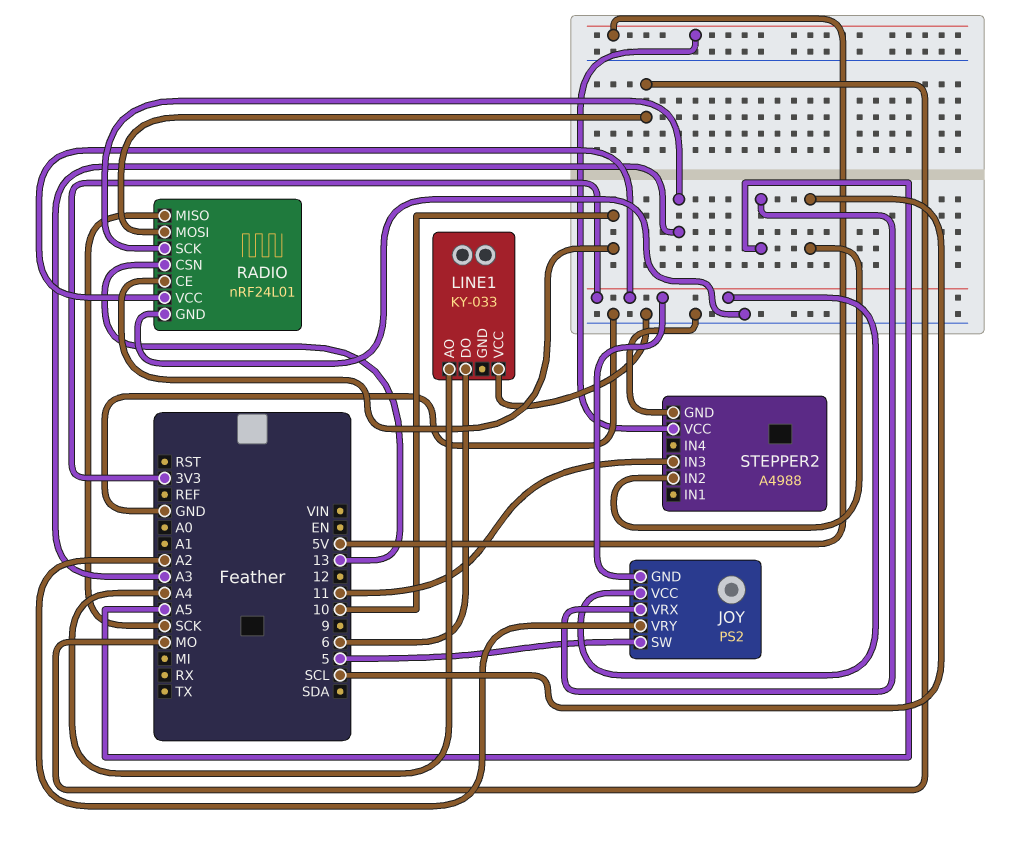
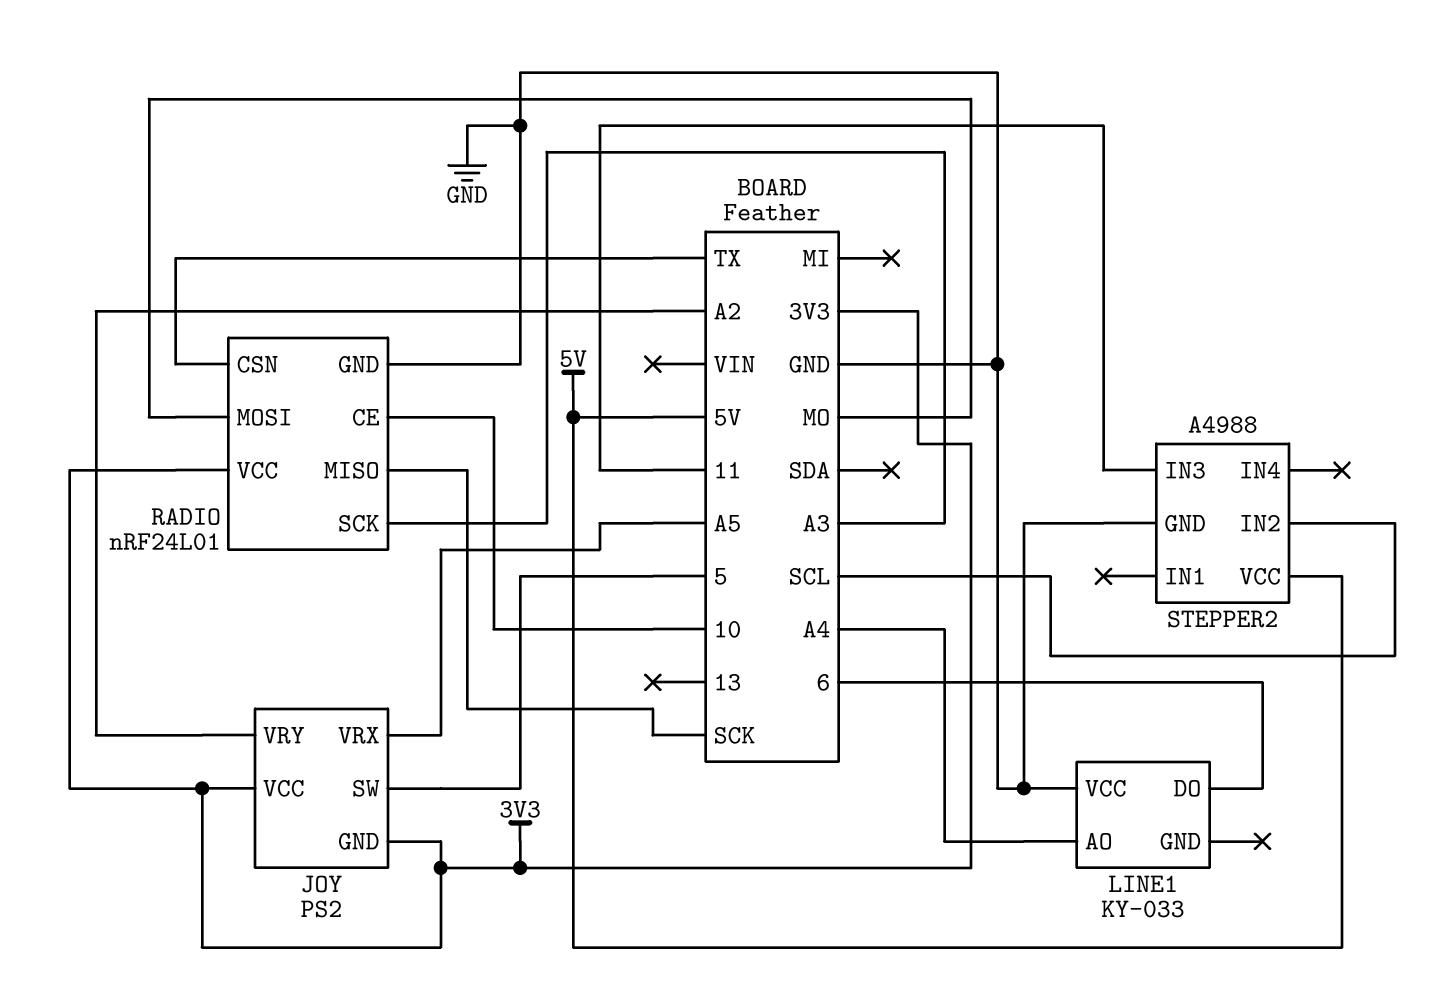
RADIO pin CSN: 13 -> TX

